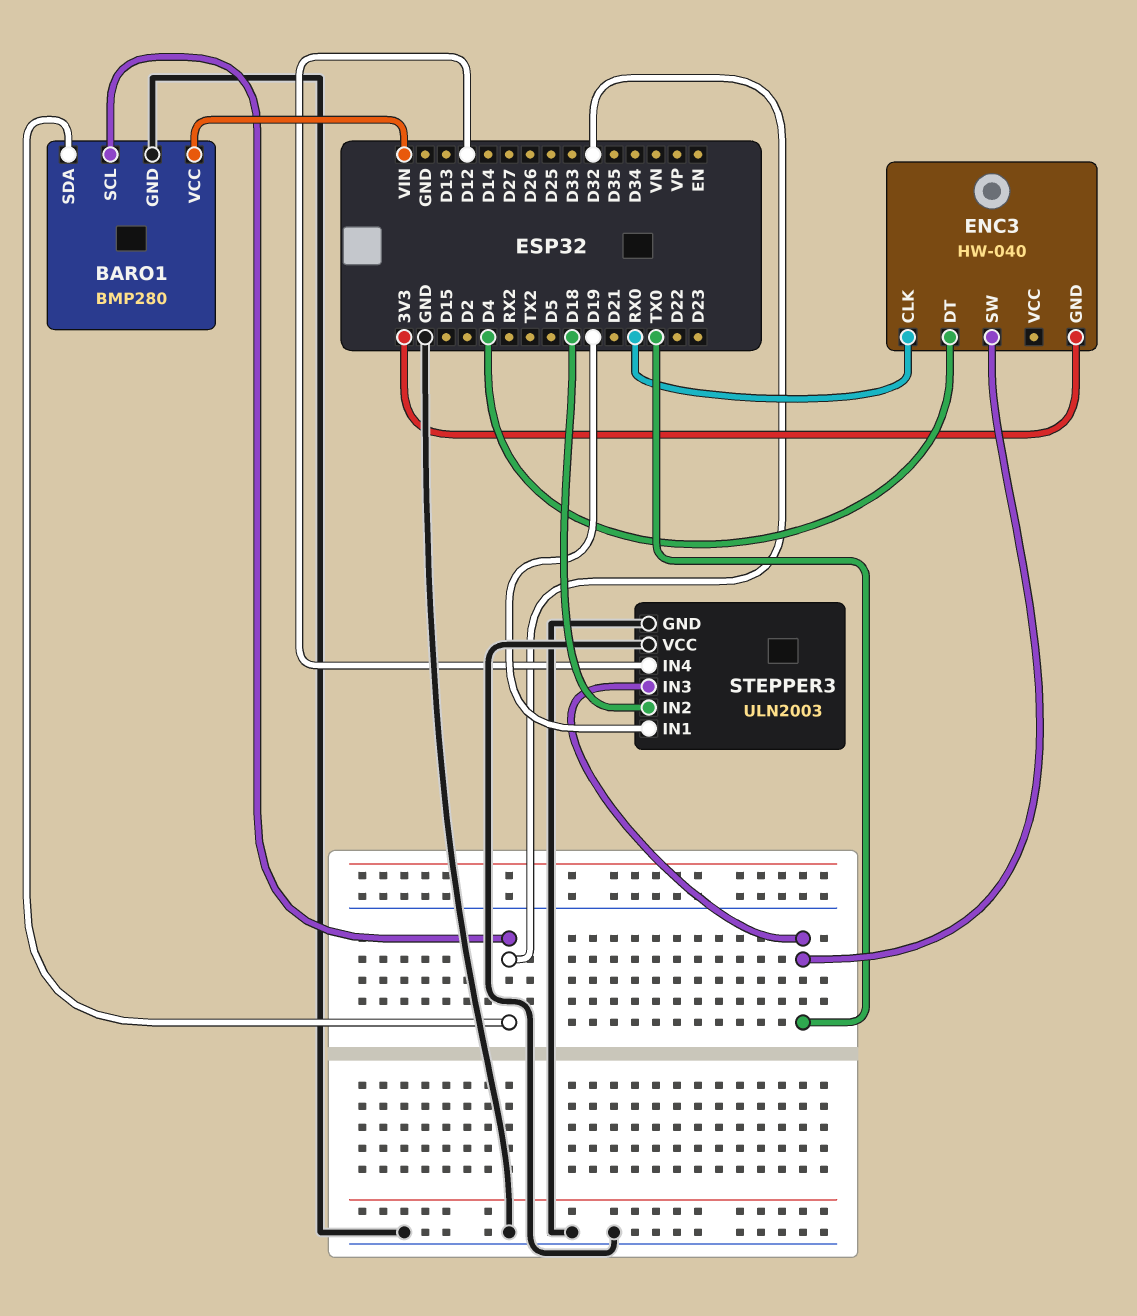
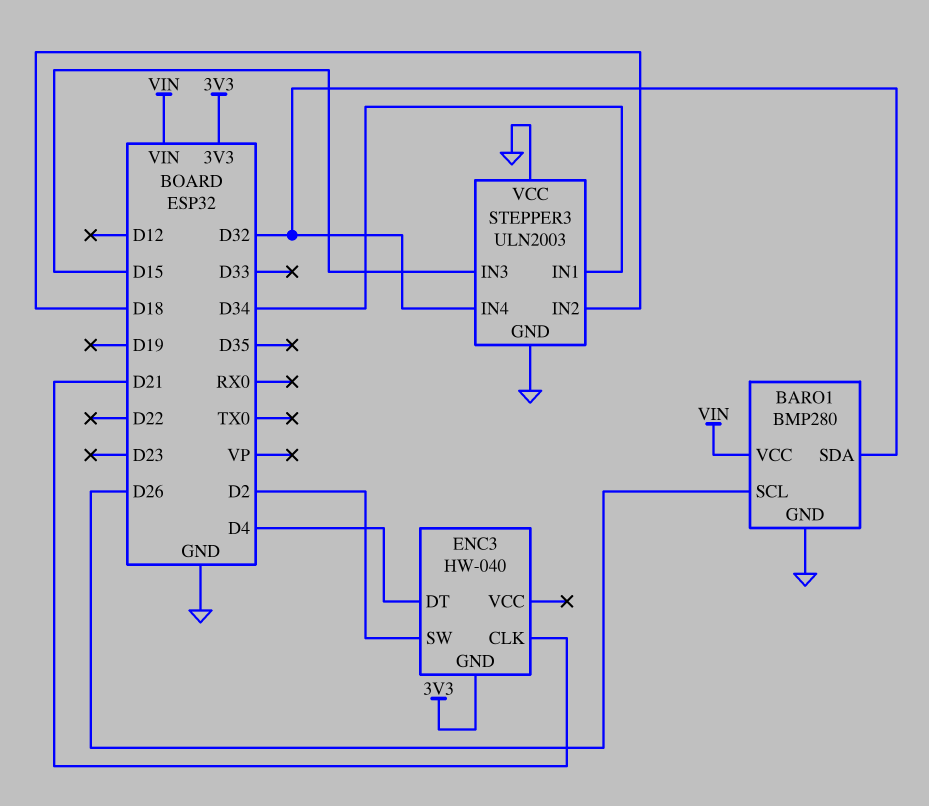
BARO1 pin SCL: D32 -> D26
ENC3 pin CLK: RX0 -> D21
ENC3 pin SW: TX0 -> D2
STEPPER3 pin IN1: D19 -> D34
STEPPER3 pin IN3: TX0 -> D15
STEPPER3 pin IN4: D12 -> D32

